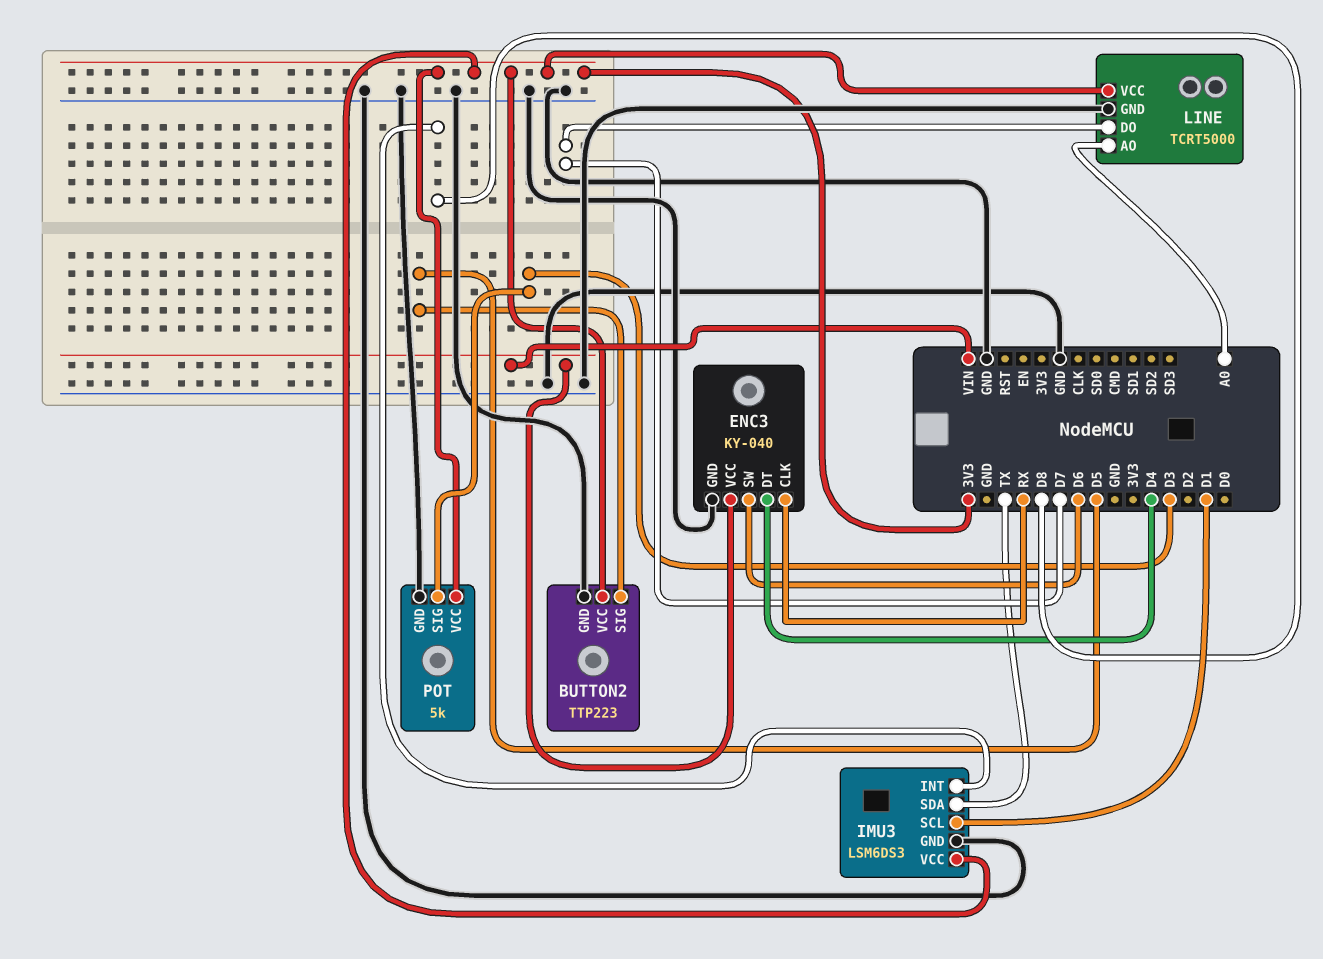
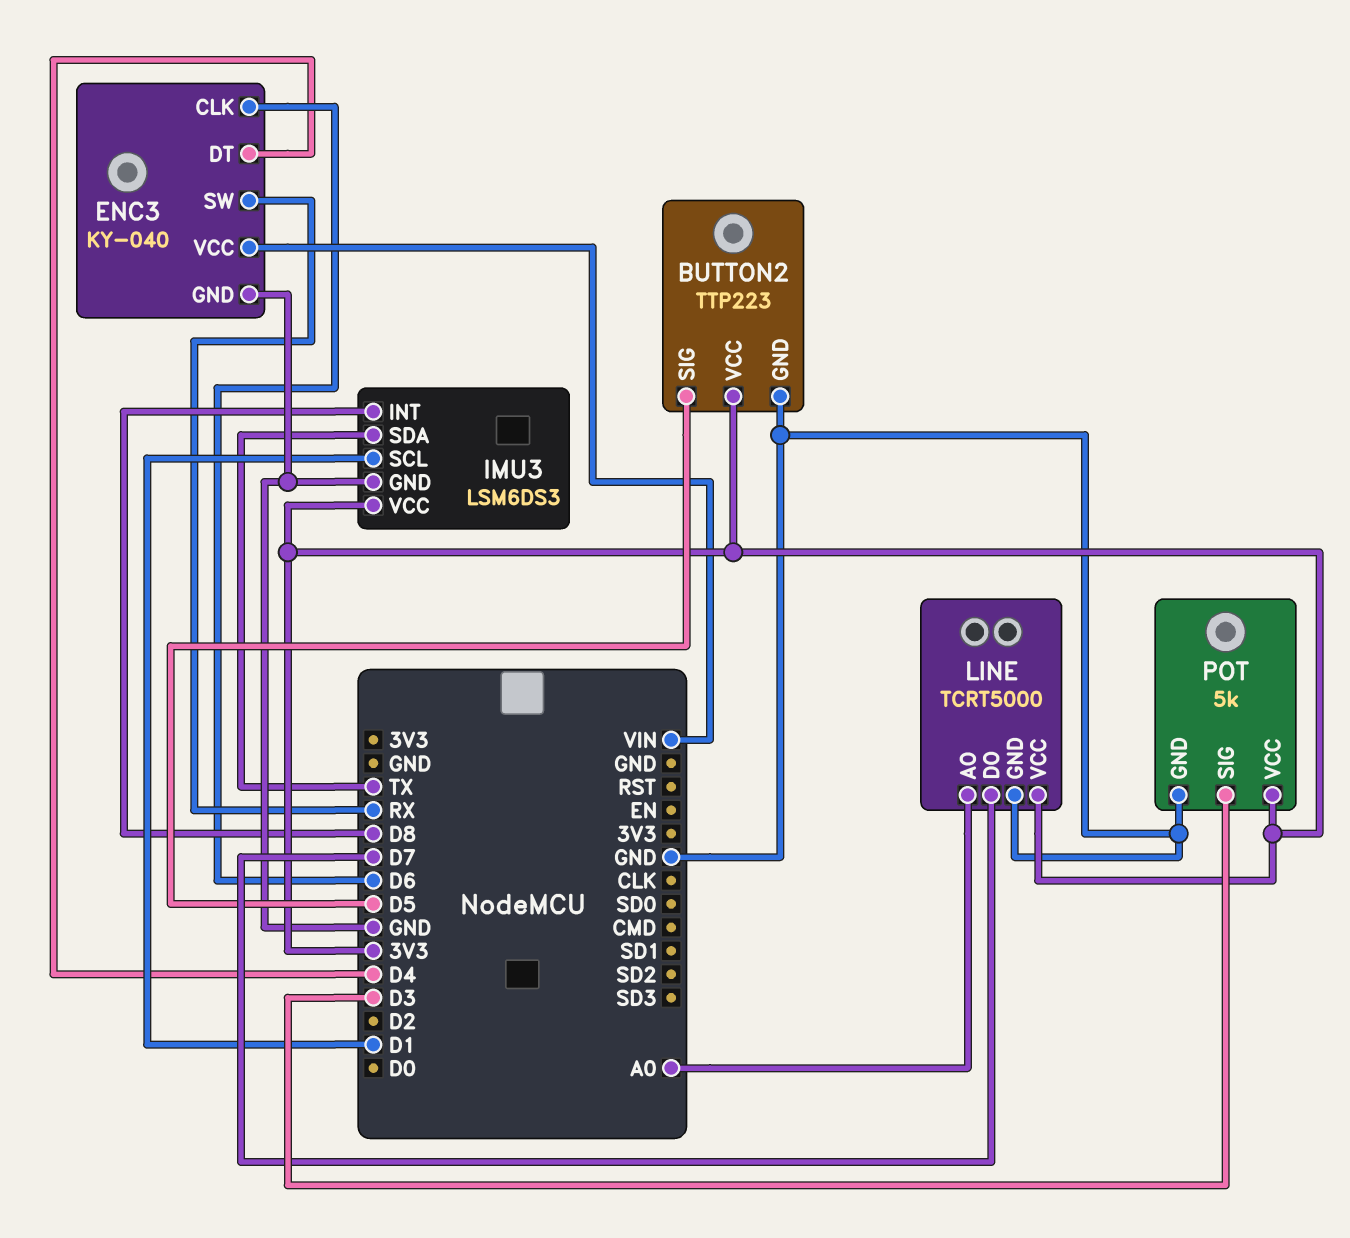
ENC3 pin CLK: RX -> D6
ENC3 pin SW: D6 -> RX

